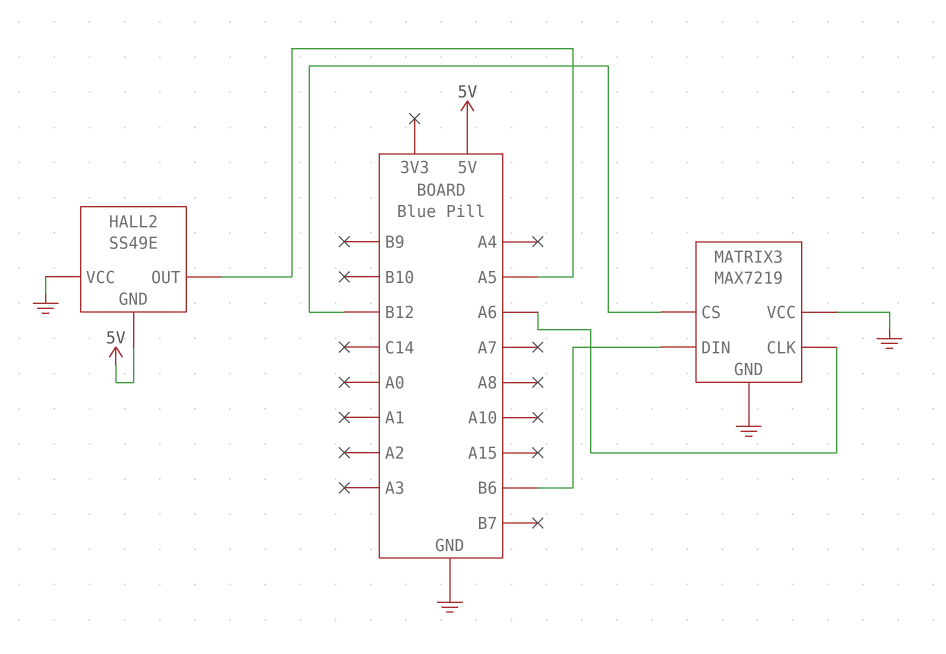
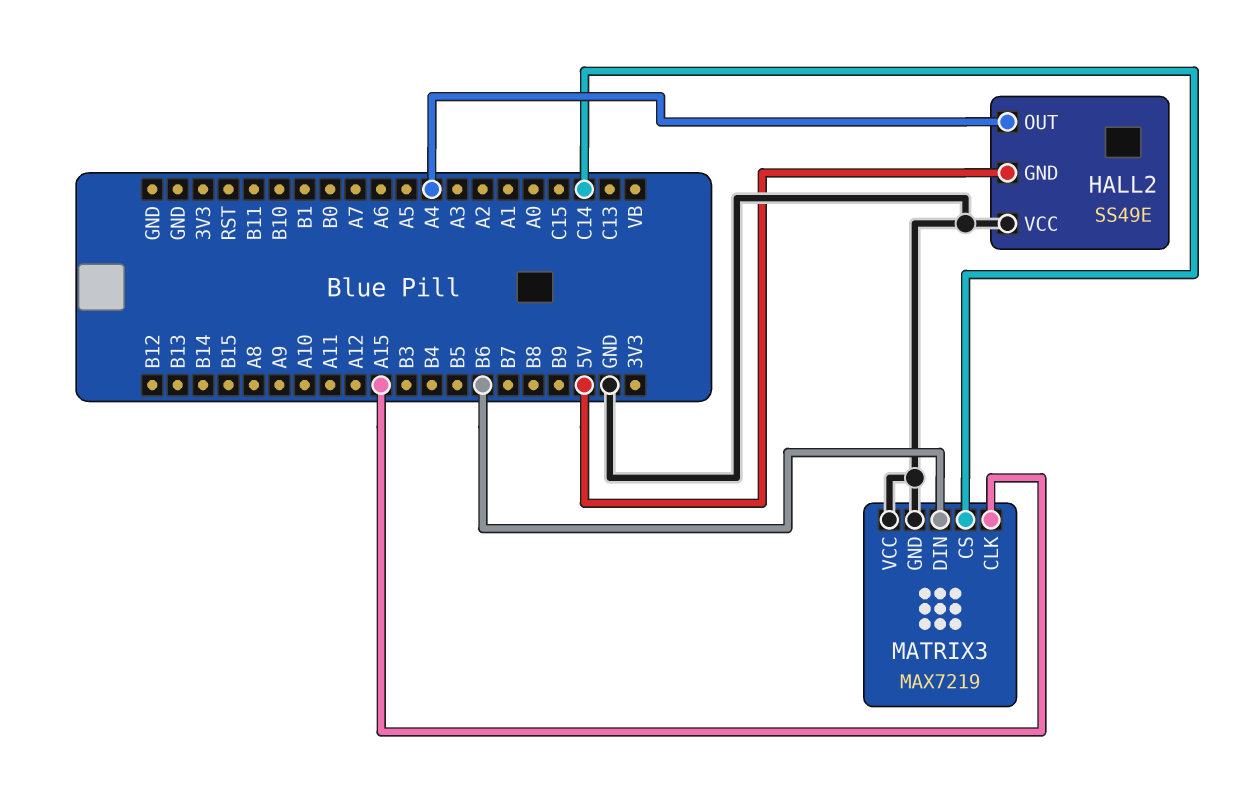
HALL2 pin OUT: A5 -> A4
MATRIX3 pin CLK: A6 -> A15
MATRIX3 pin CS: B12 -> C14

